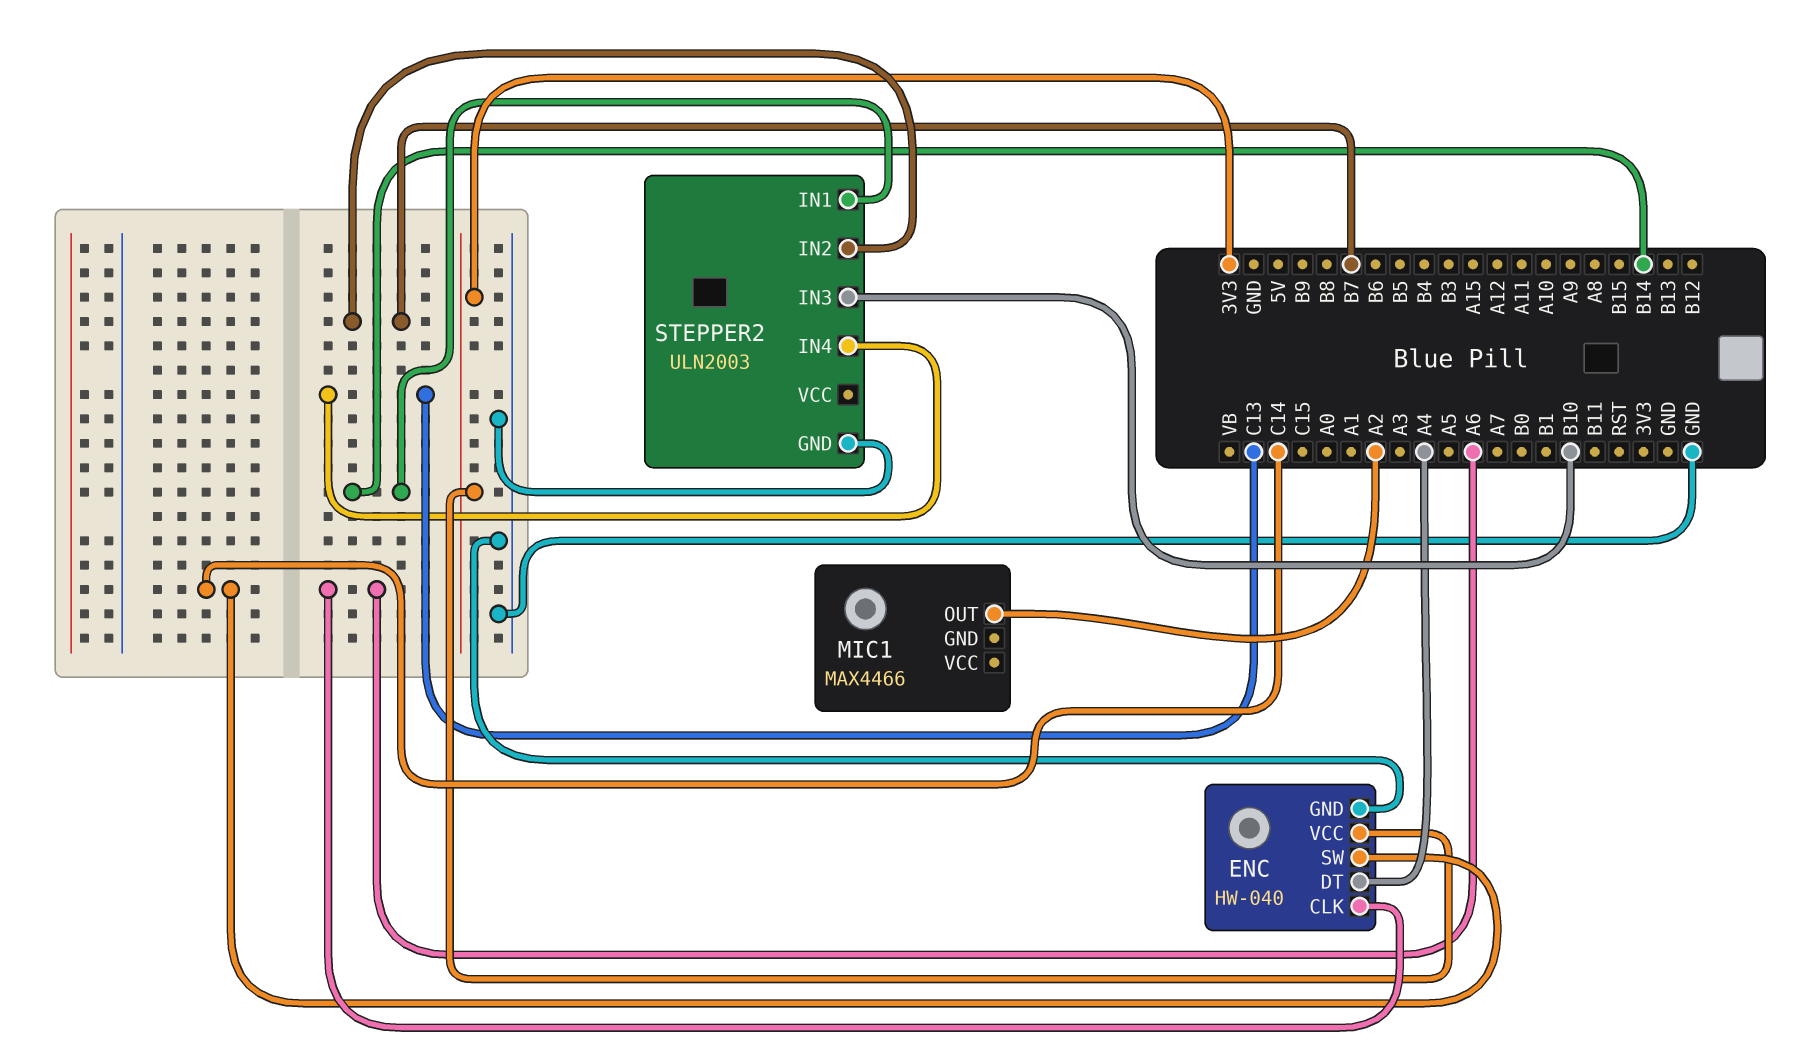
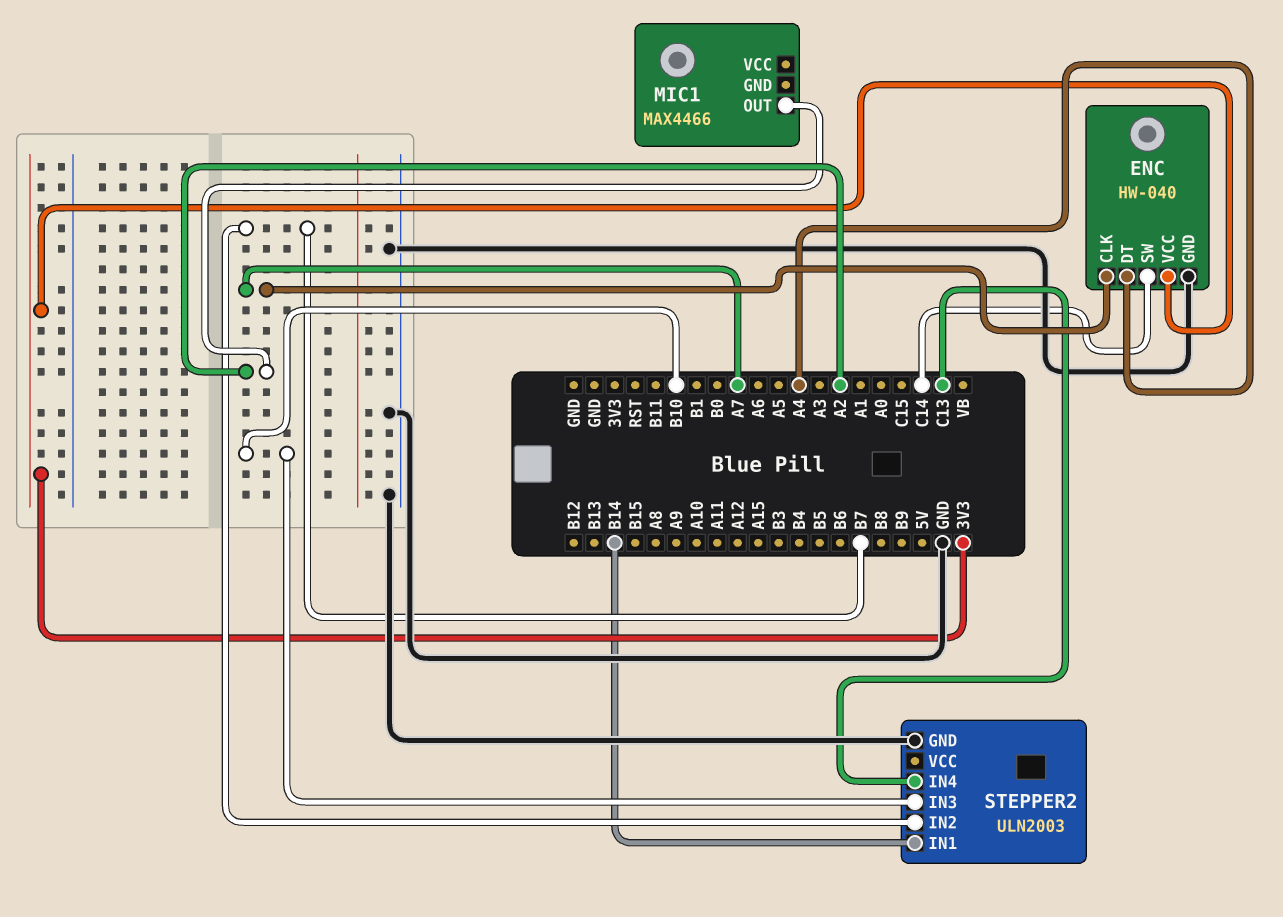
ENC pin CLK: A6 -> A7

